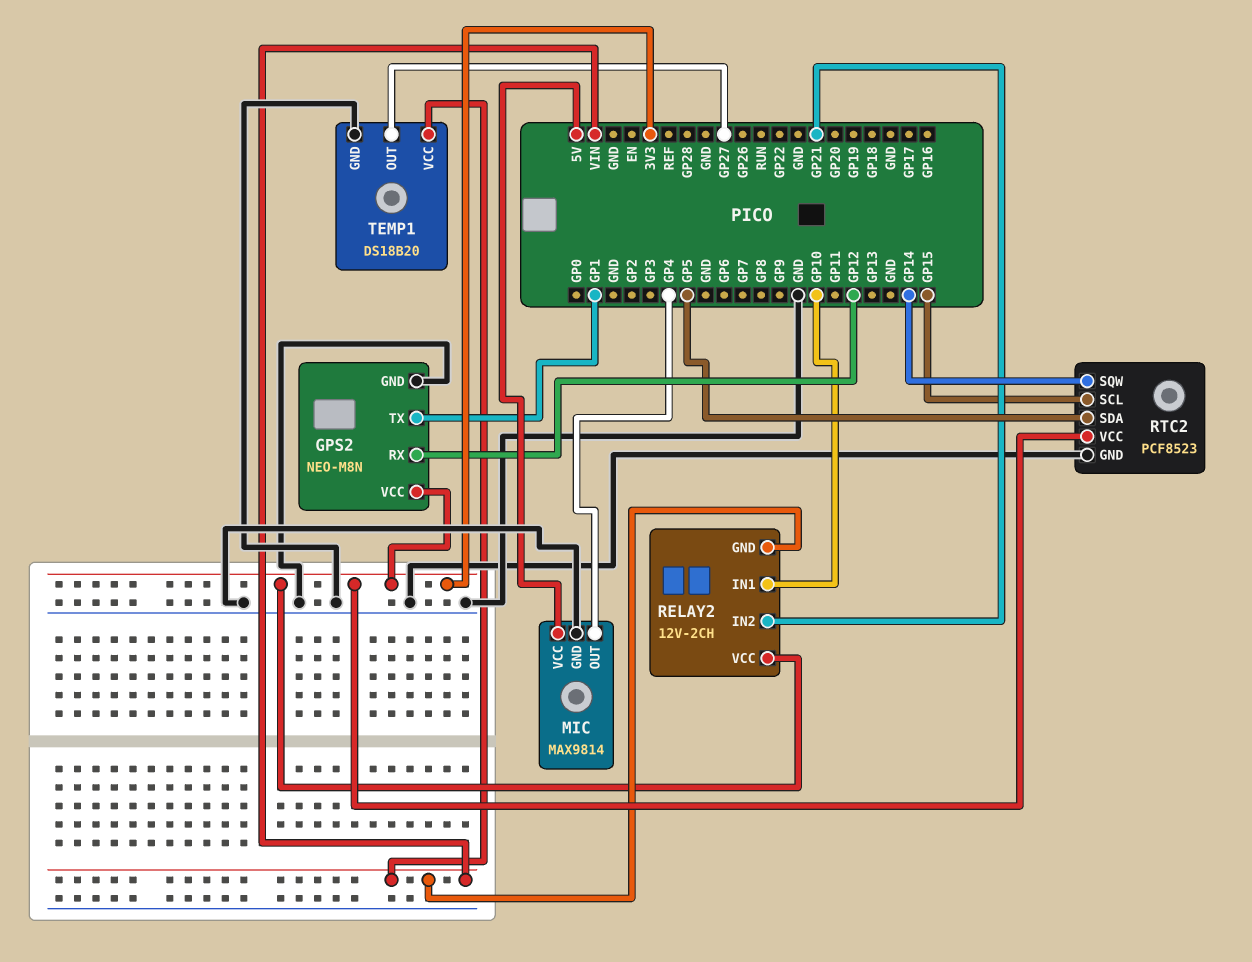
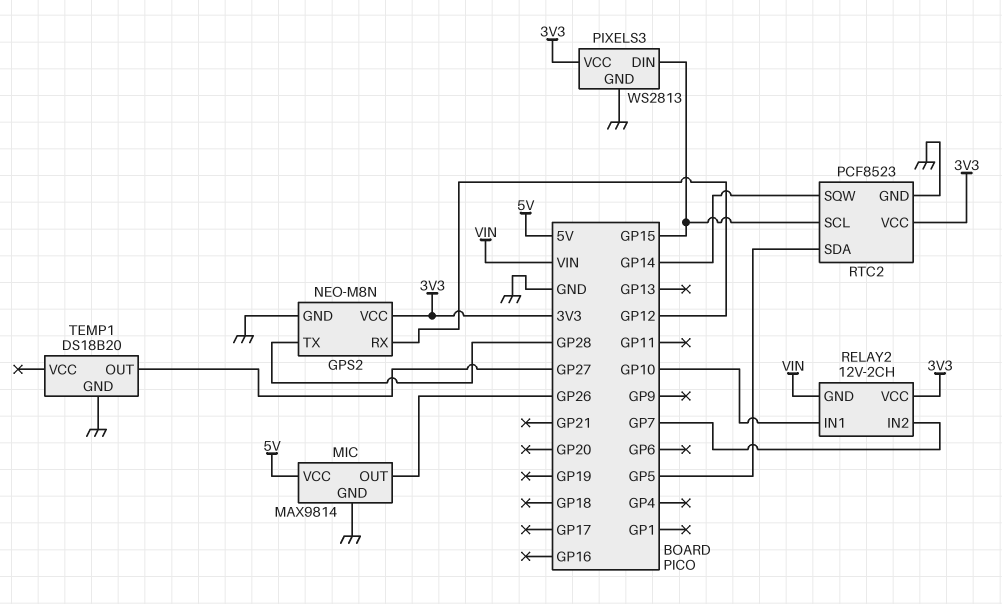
GPS2 pin TX: GP1 -> GP28
MIC pin OUT: GP4 -> GP26
PIXELS3: none -> WS2813
PIXELS3 pin DIN: none -> GP15
PIXELS3 pin GND: none -> GND
PIXELS3 pin VCC: none -> 3V3
RELAY2 pin IN2: GP21 -> GP7
TEMP1 pin VCC: VIN -> none

